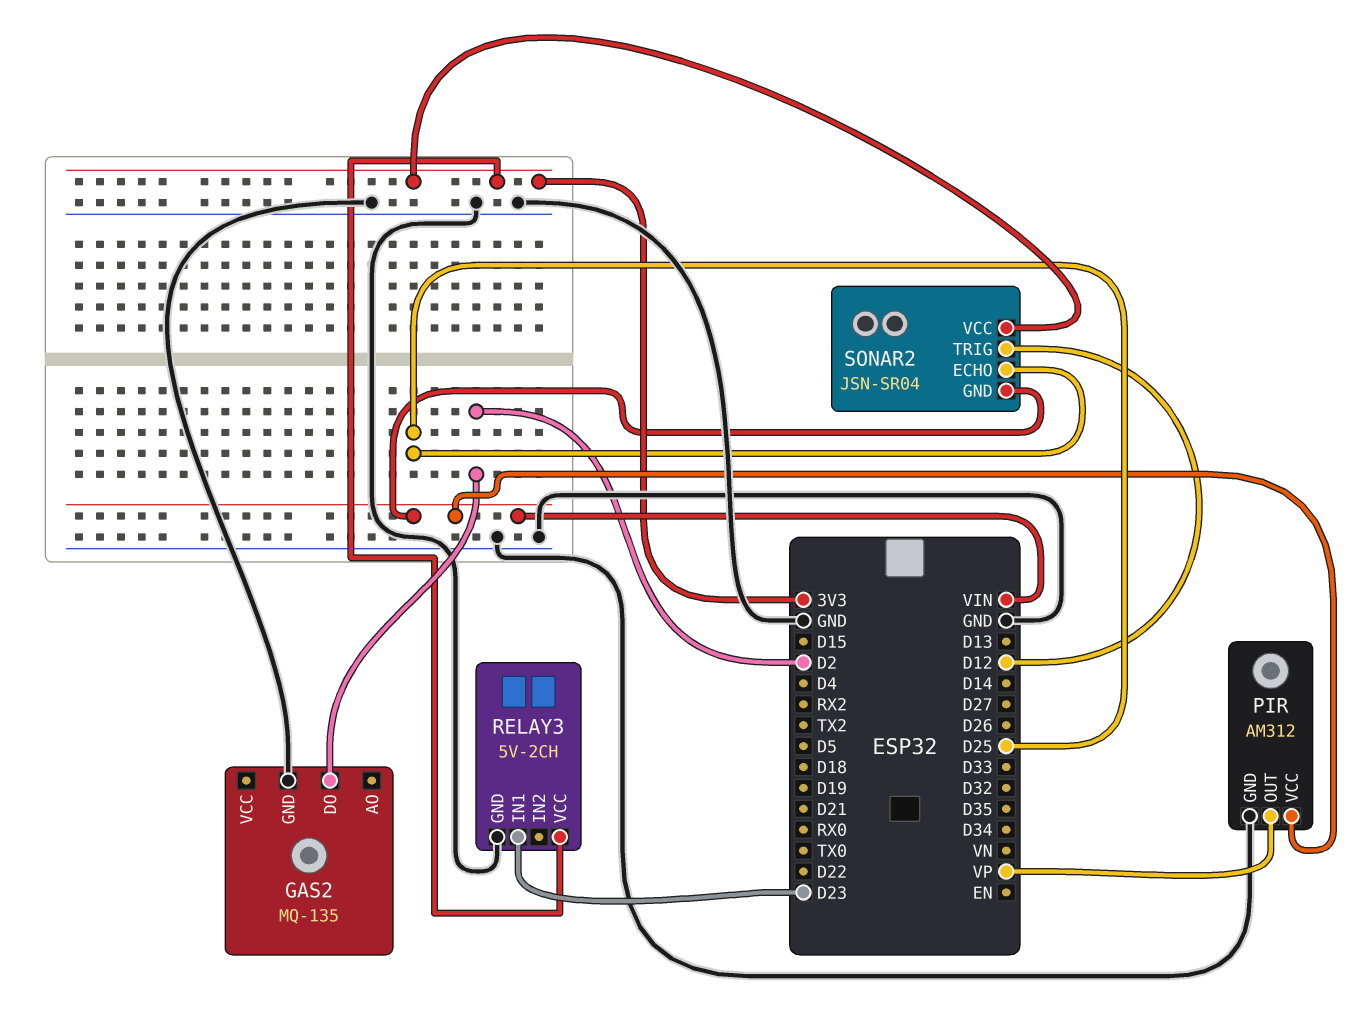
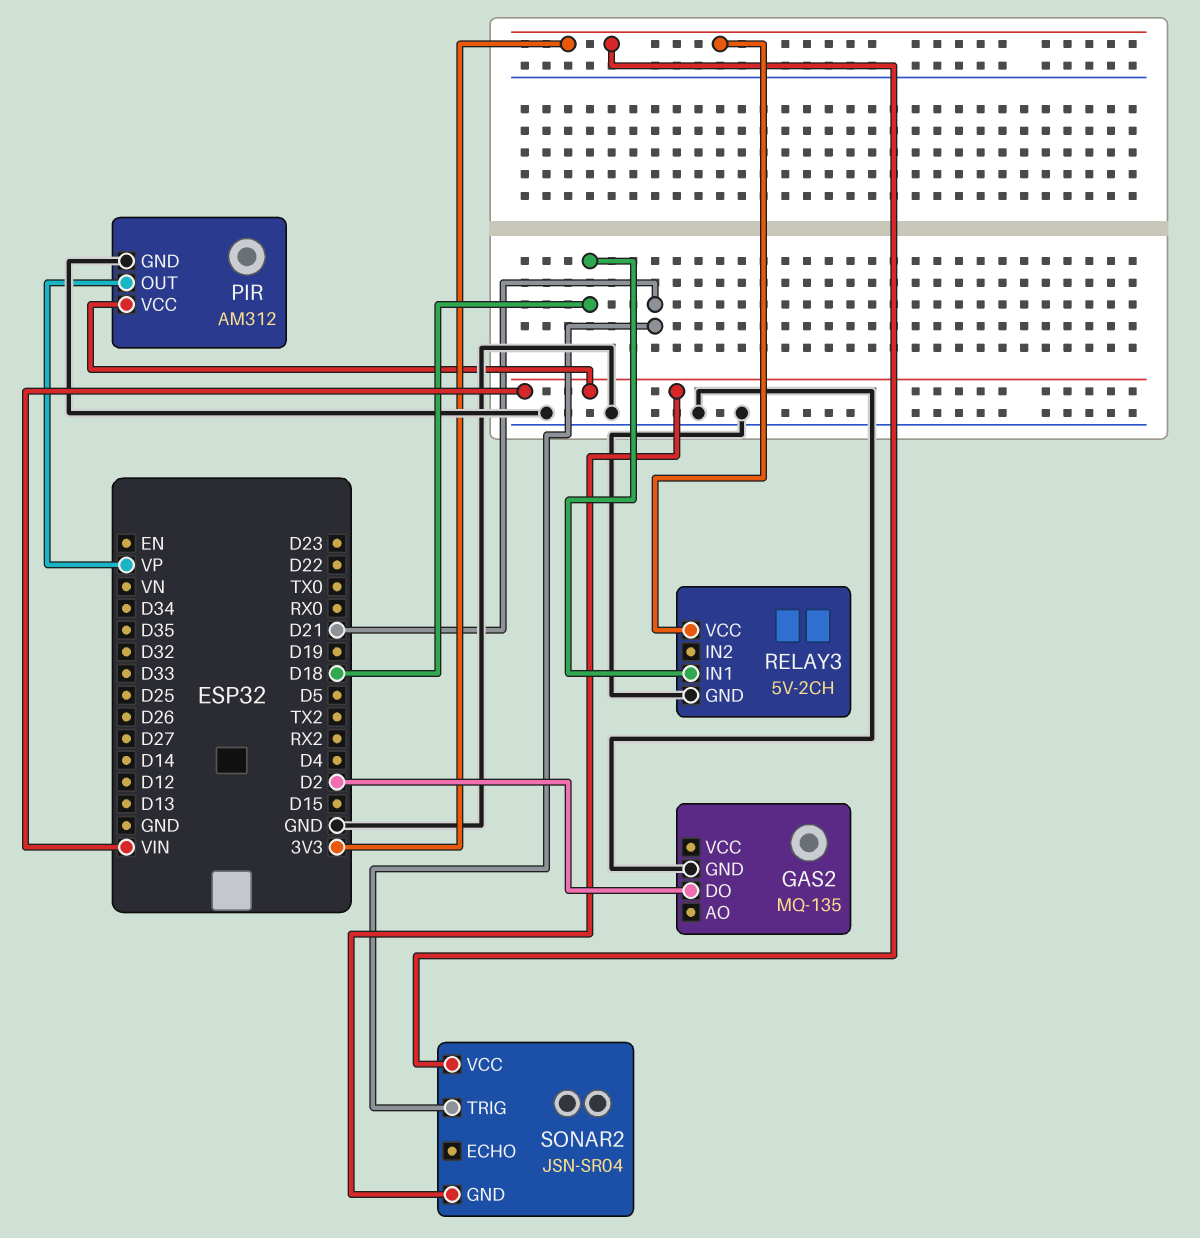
RELAY3 pin IN1: D23 -> D18
SONAR2 pin ECHO: D25 -> none
SONAR2 pin TRIG: D12 -> D21

